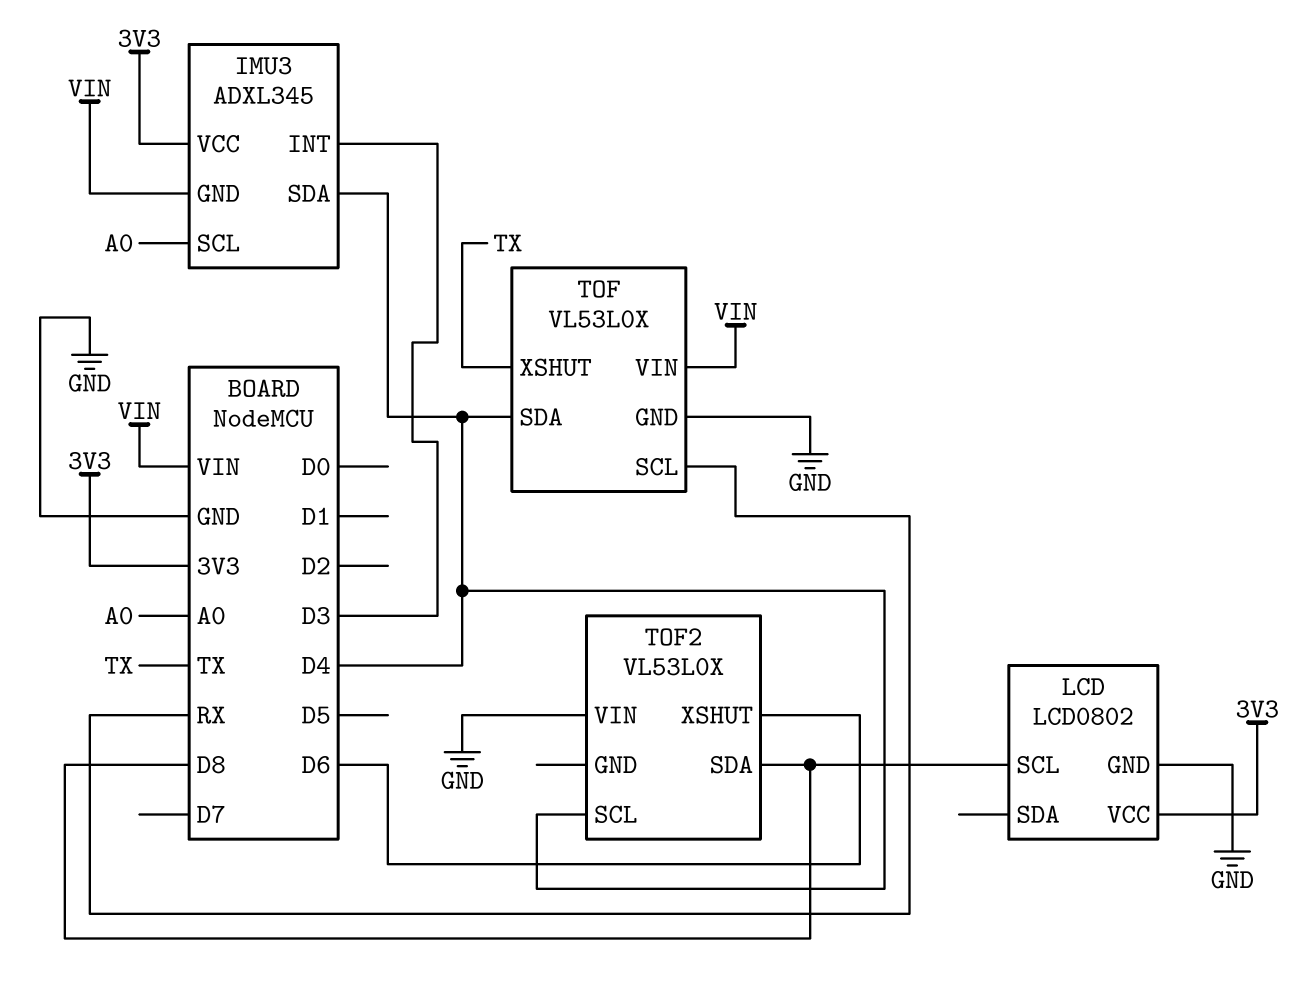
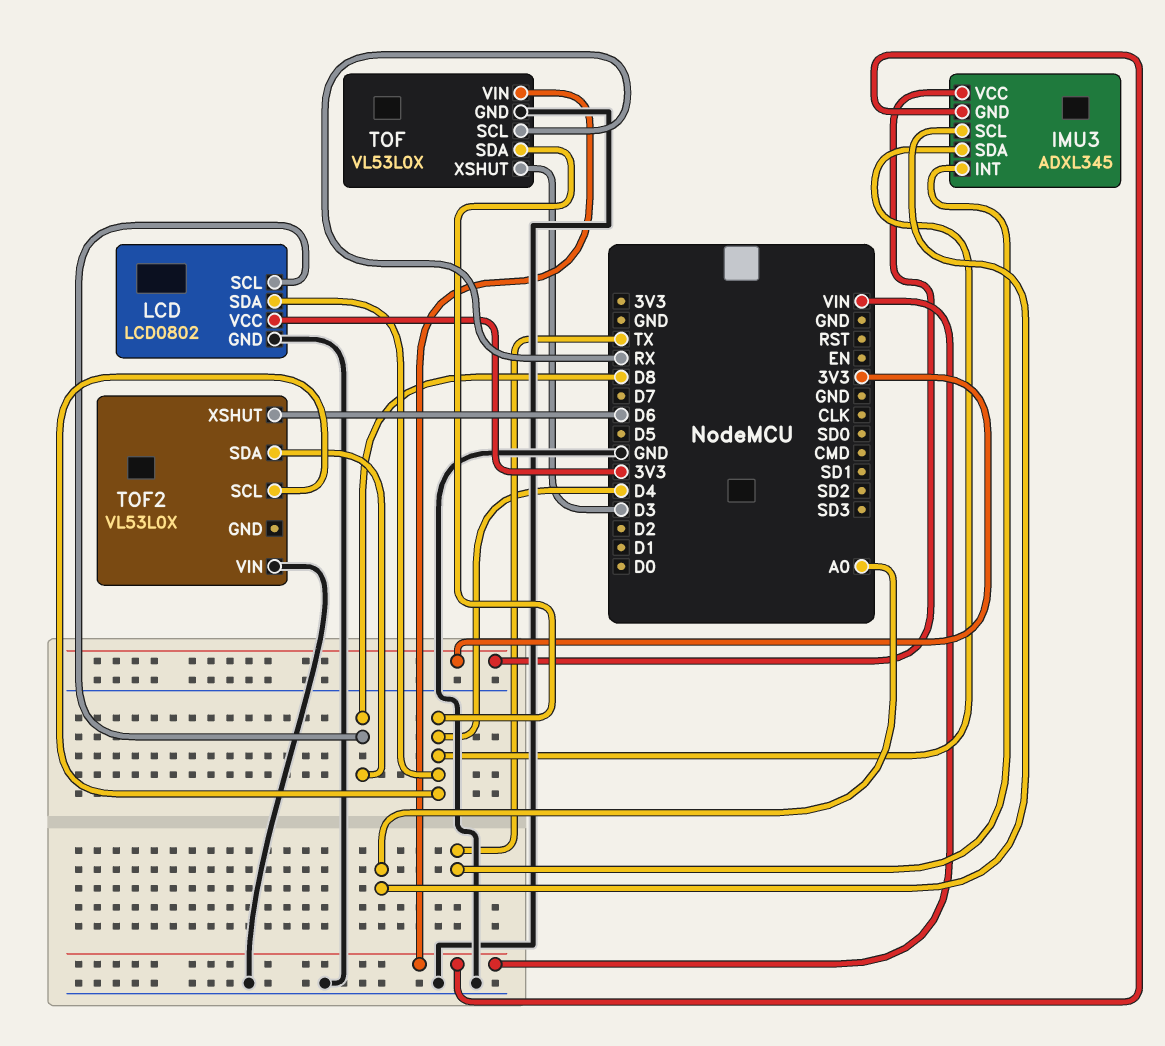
IMU3 pin INT: D3 -> TX
LCD pin SDA: none -> D4
TOF pin XSHUT: TX -> D3

